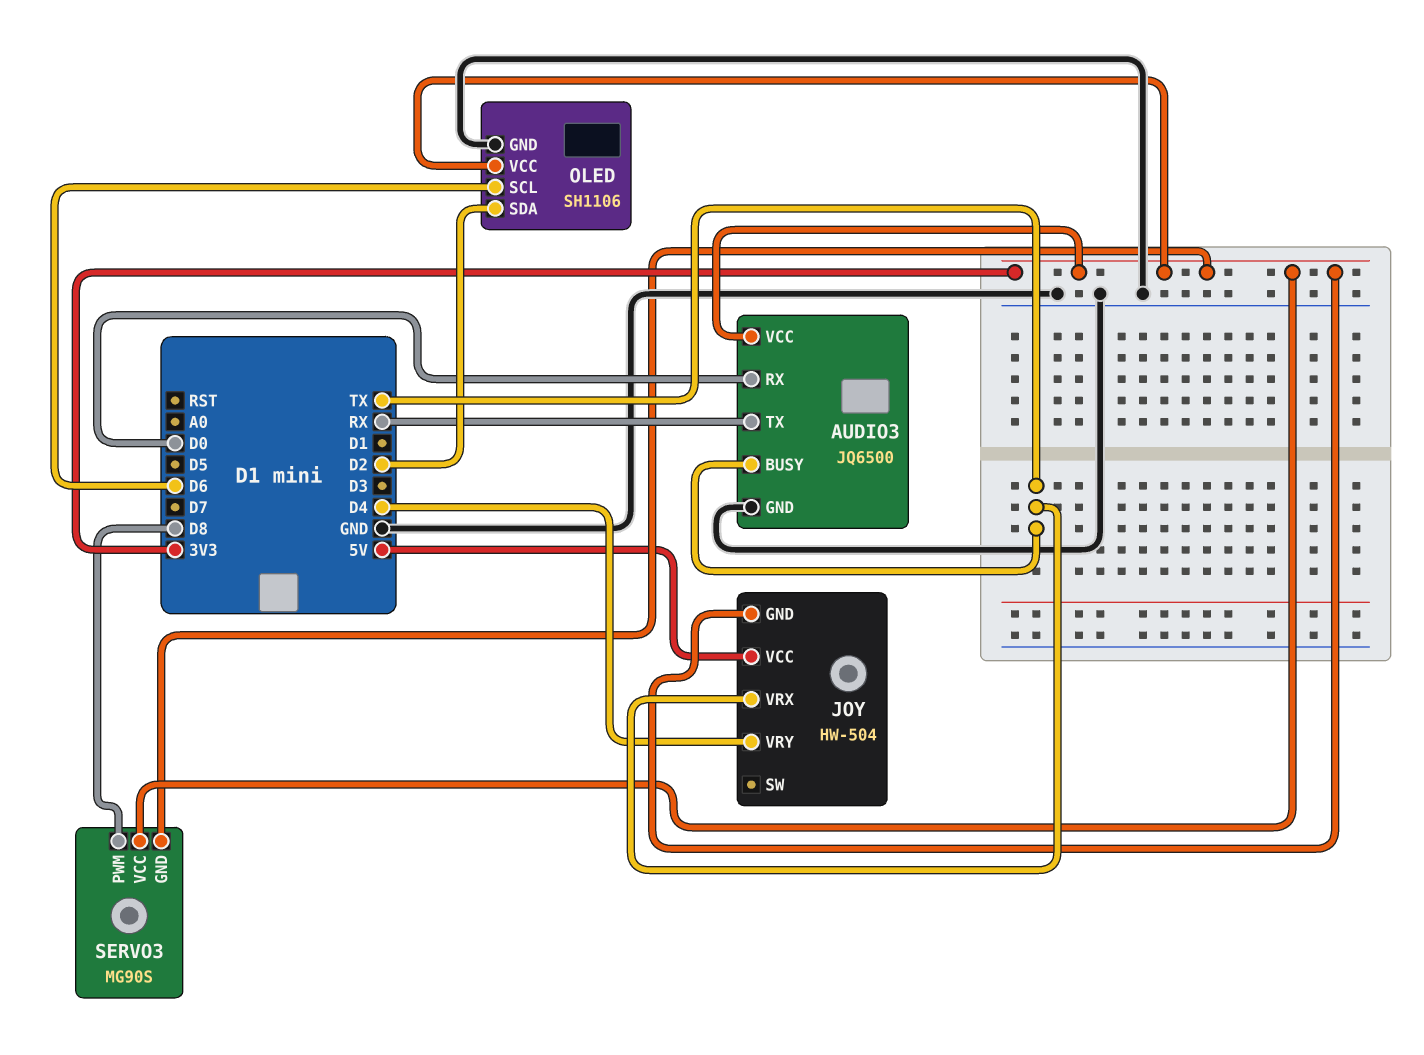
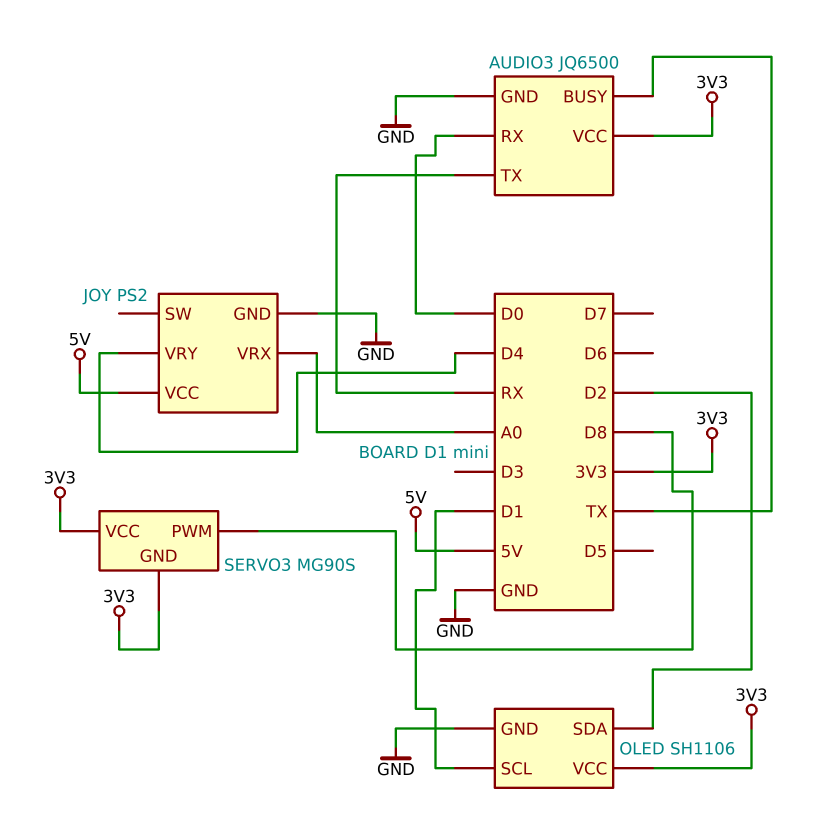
JOY: HW-504 -> PS2
JOY pin GND: 3V3 -> GND
JOY pin VRX: TX -> A0
OLED pin SCL: D6 -> D1

